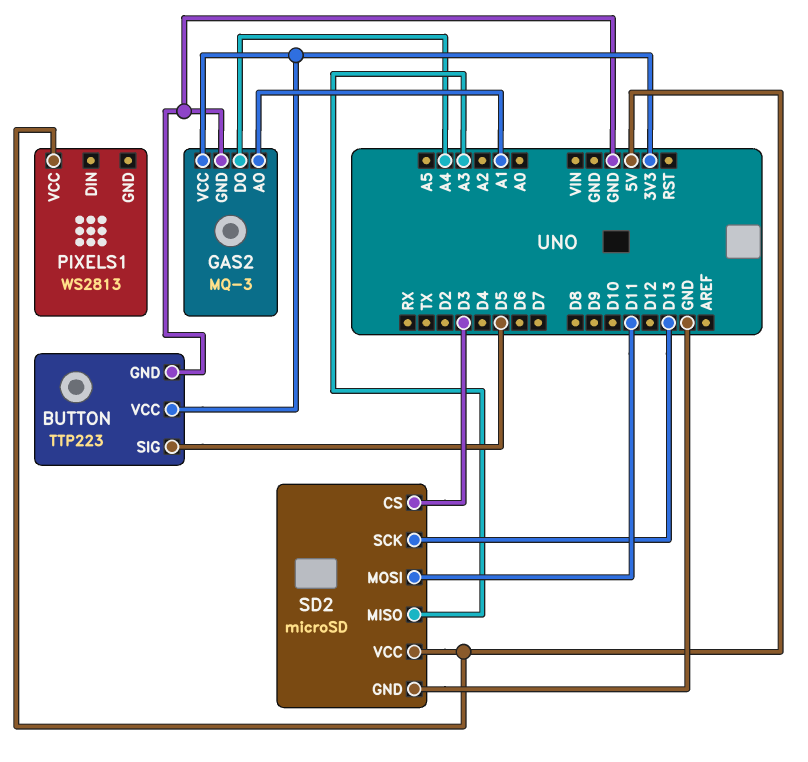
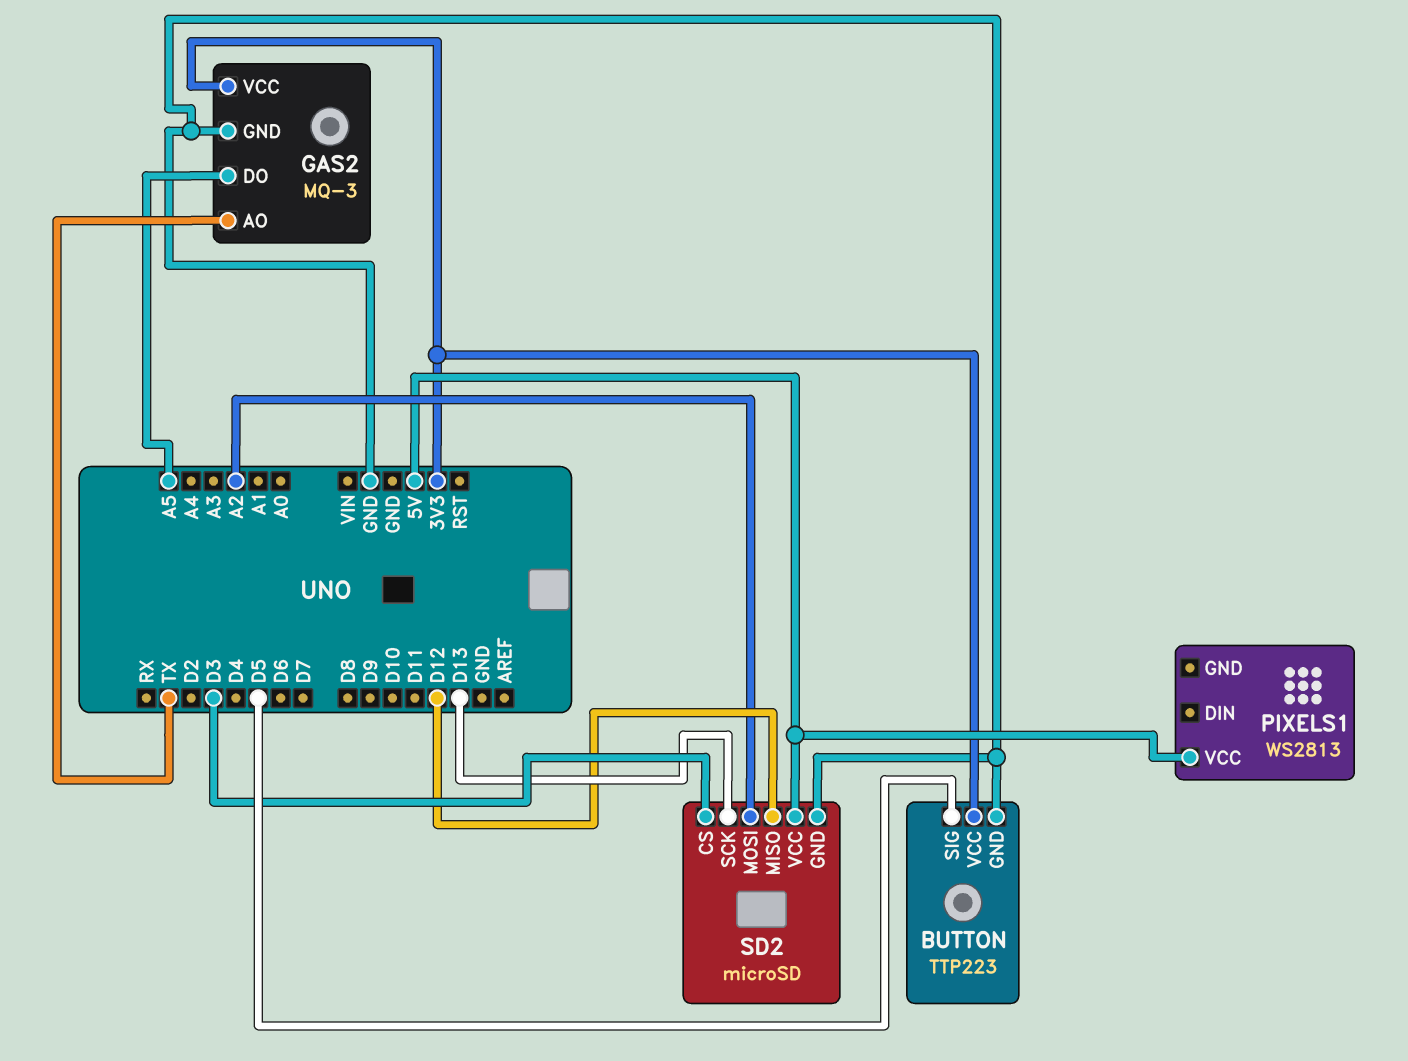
GAS2 pin AO: A1 -> TX
GAS2 pin DO: A4 -> A5
SD2 pin MISO: A3 -> D12
SD2 pin MOSI: D11 -> A2

